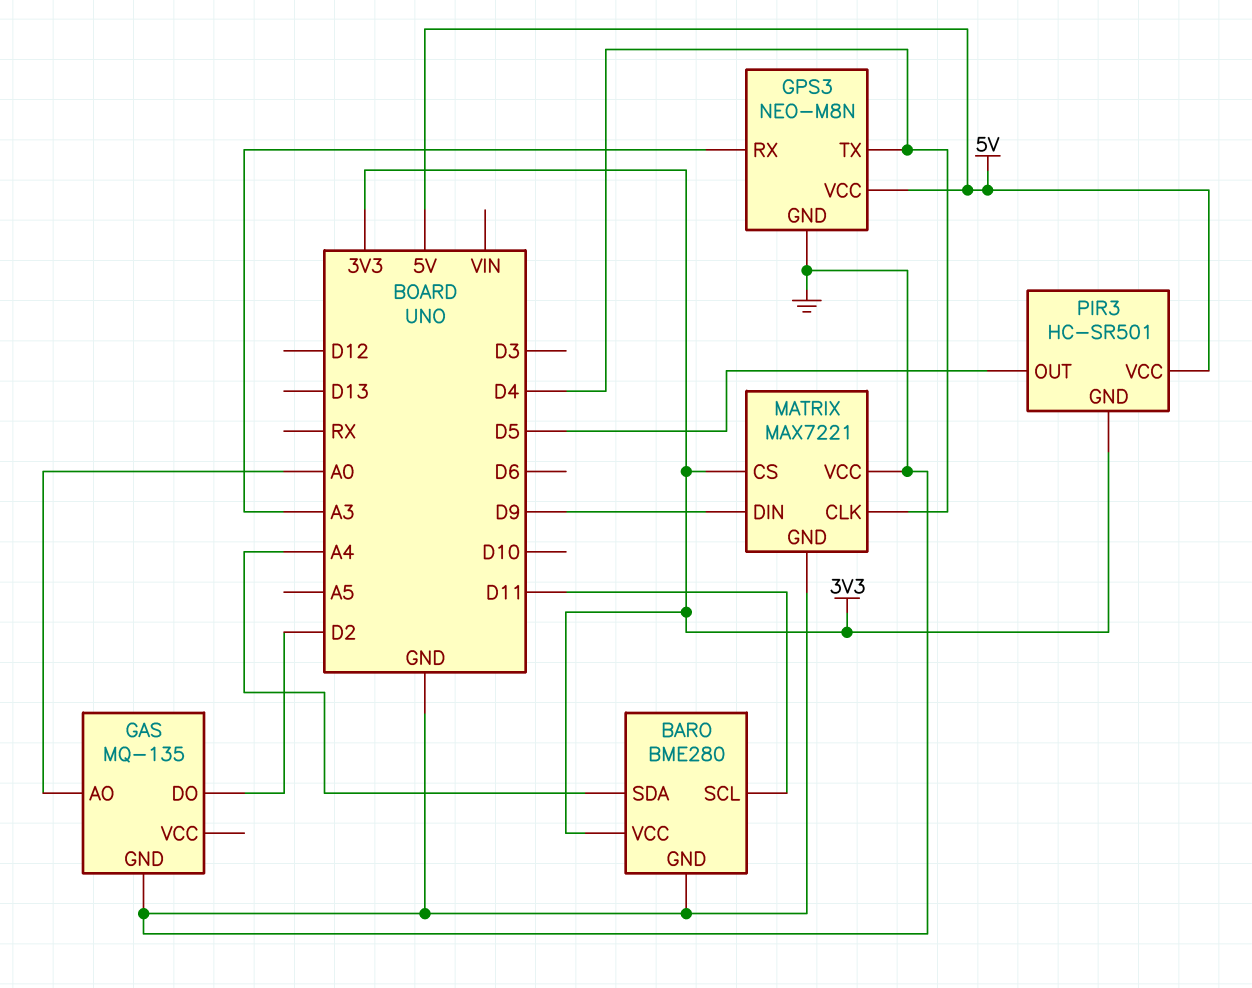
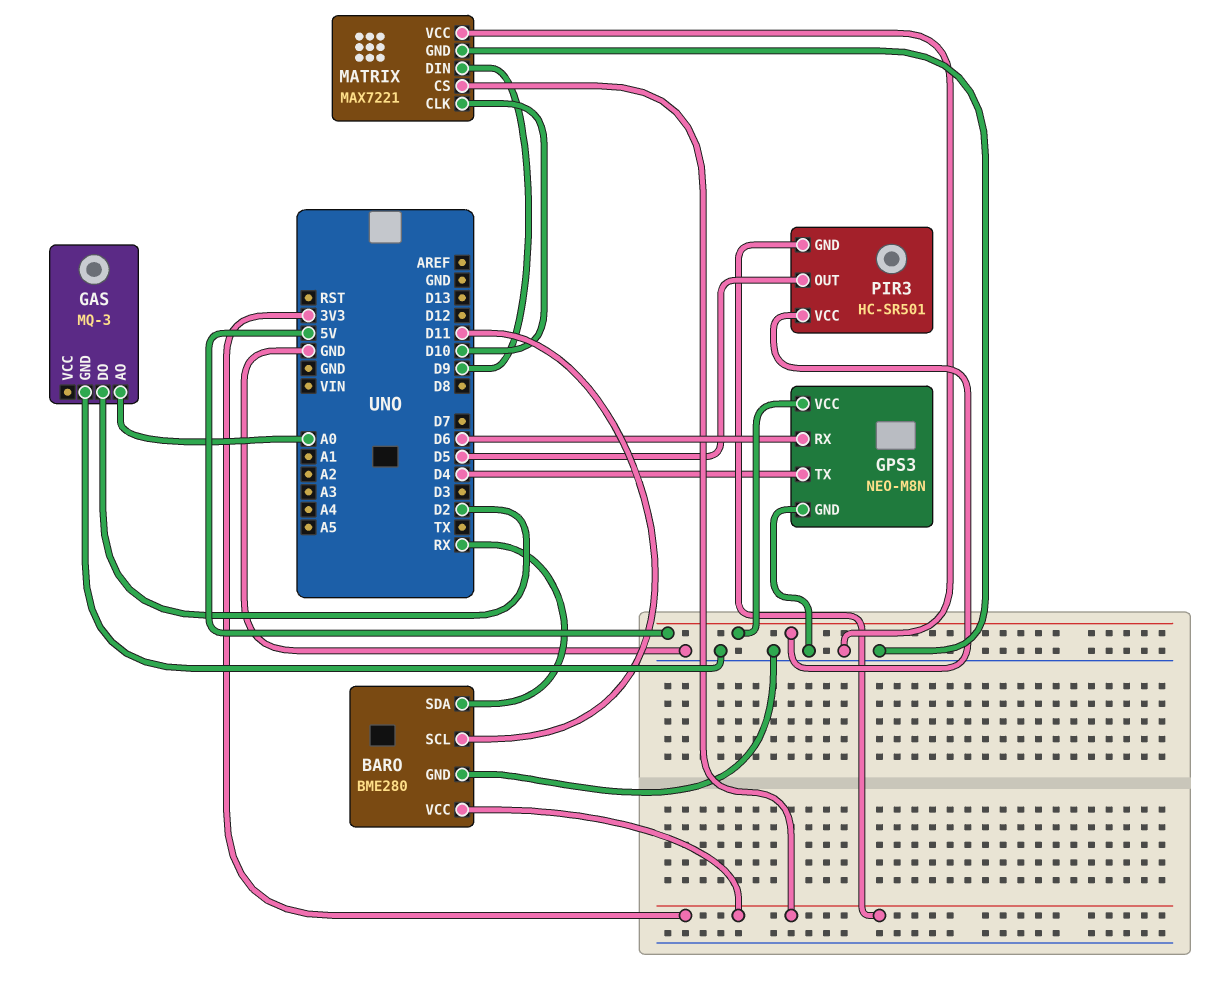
BARO pin SDA: A4 -> RX
GAS: MQ-135 -> MQ-3
GPS3 pin RX: A3 -> D6
MATRIX pin CLK: D4 -> D10

